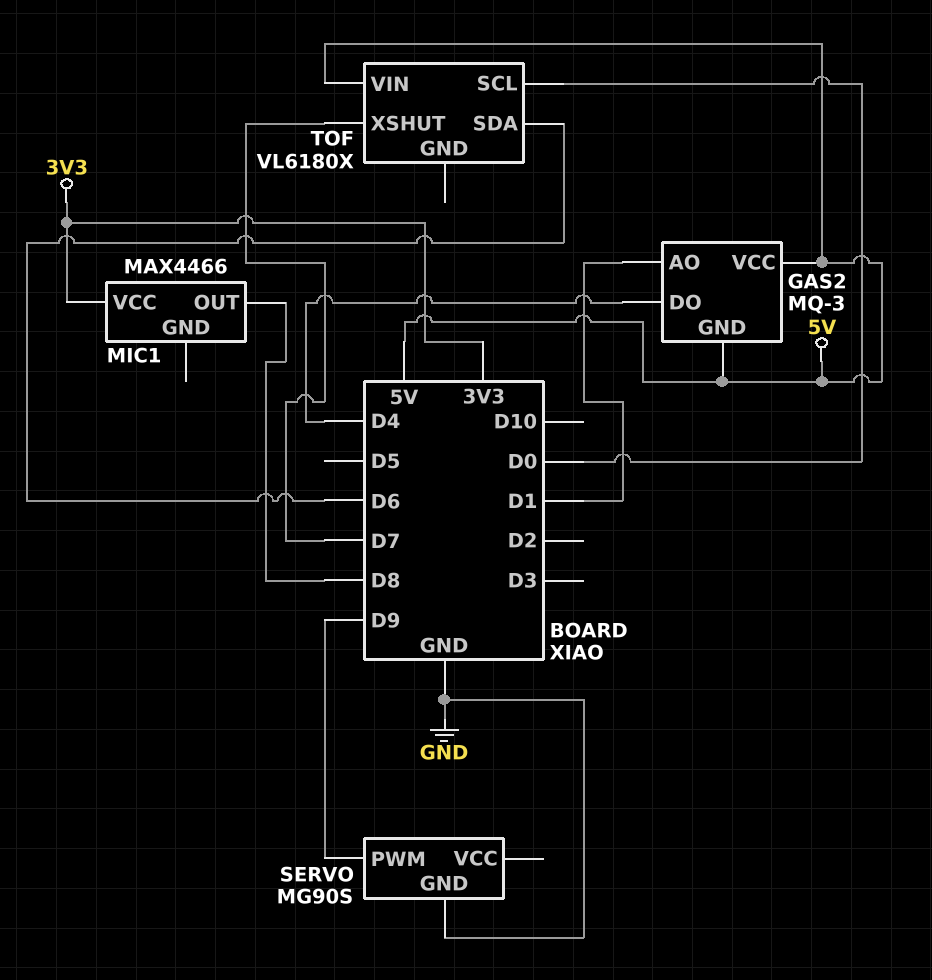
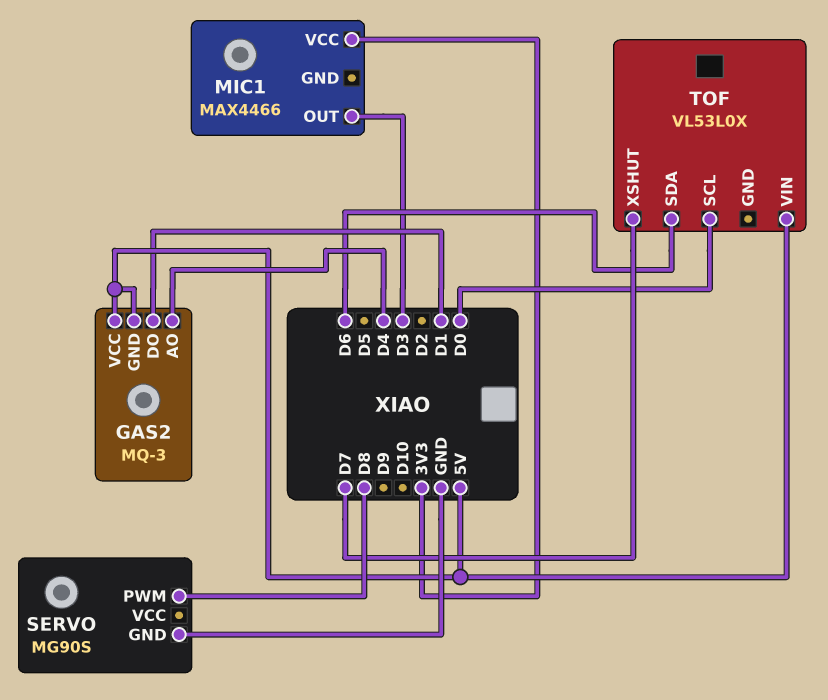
GAS2 pin AO: D1 -> D4
GAS2 pin DO: D4 -> D1
MIC1 pin OUT: D8 -> D3
SERVO pin PWM: D9 -> D8
TOF: VL6180X -> VL53L0X

